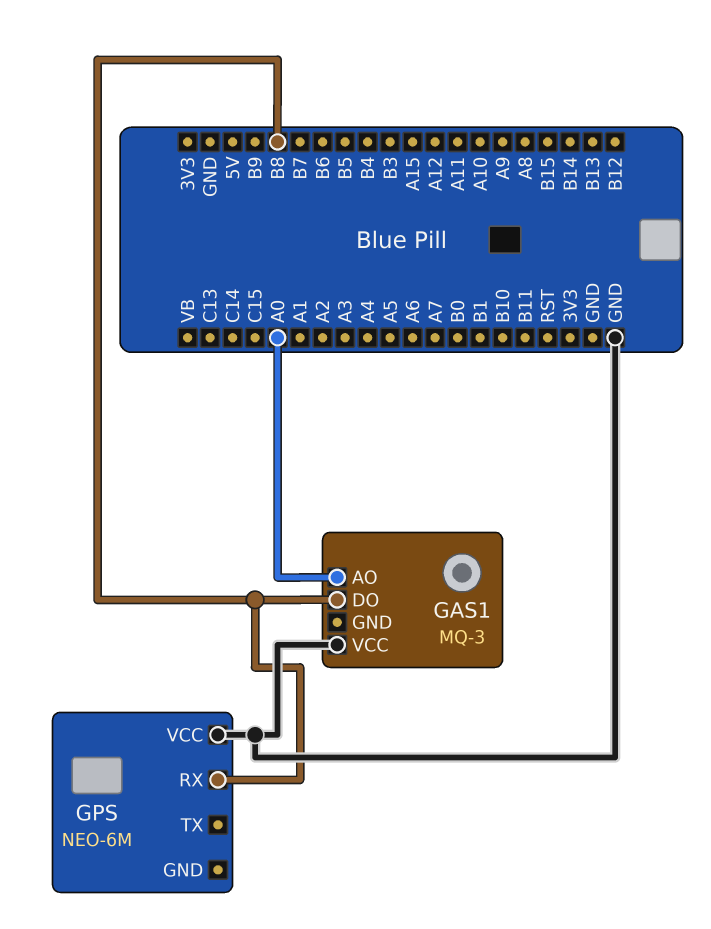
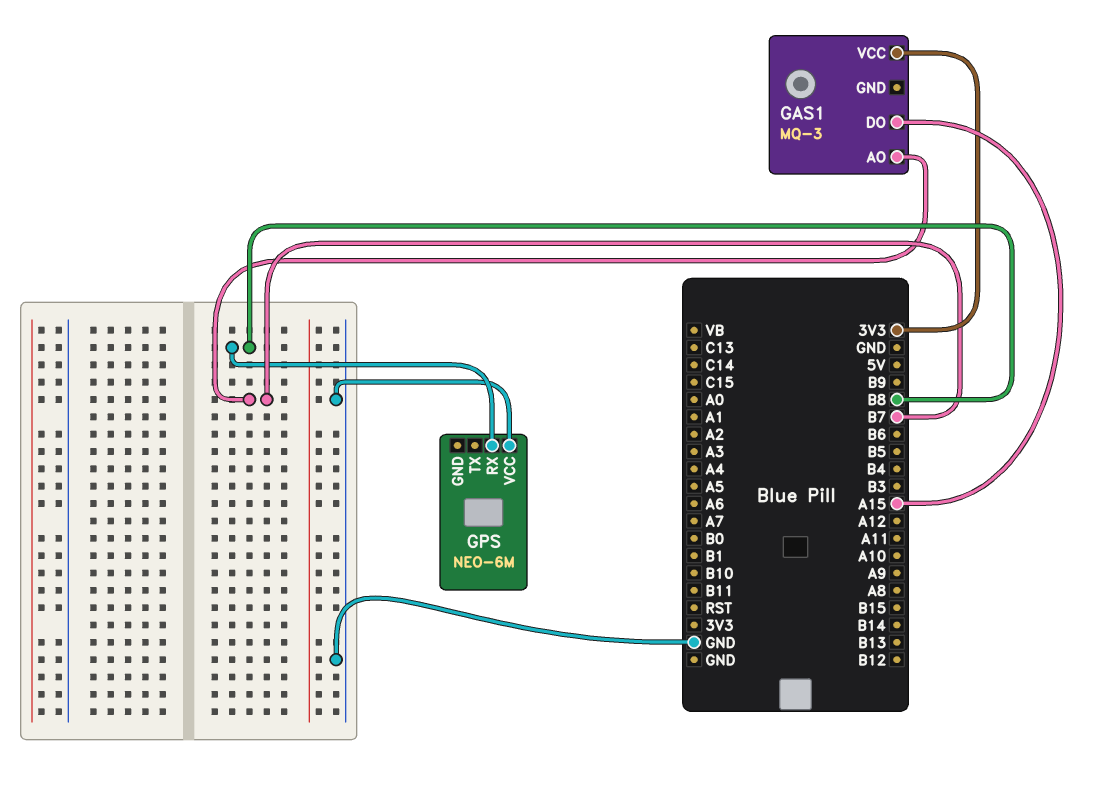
GAS1 pin AO: A0 -> B7
GAS1 pin DO: B8 -> A15
GAS1 pin VCC: GND -> 3V3

